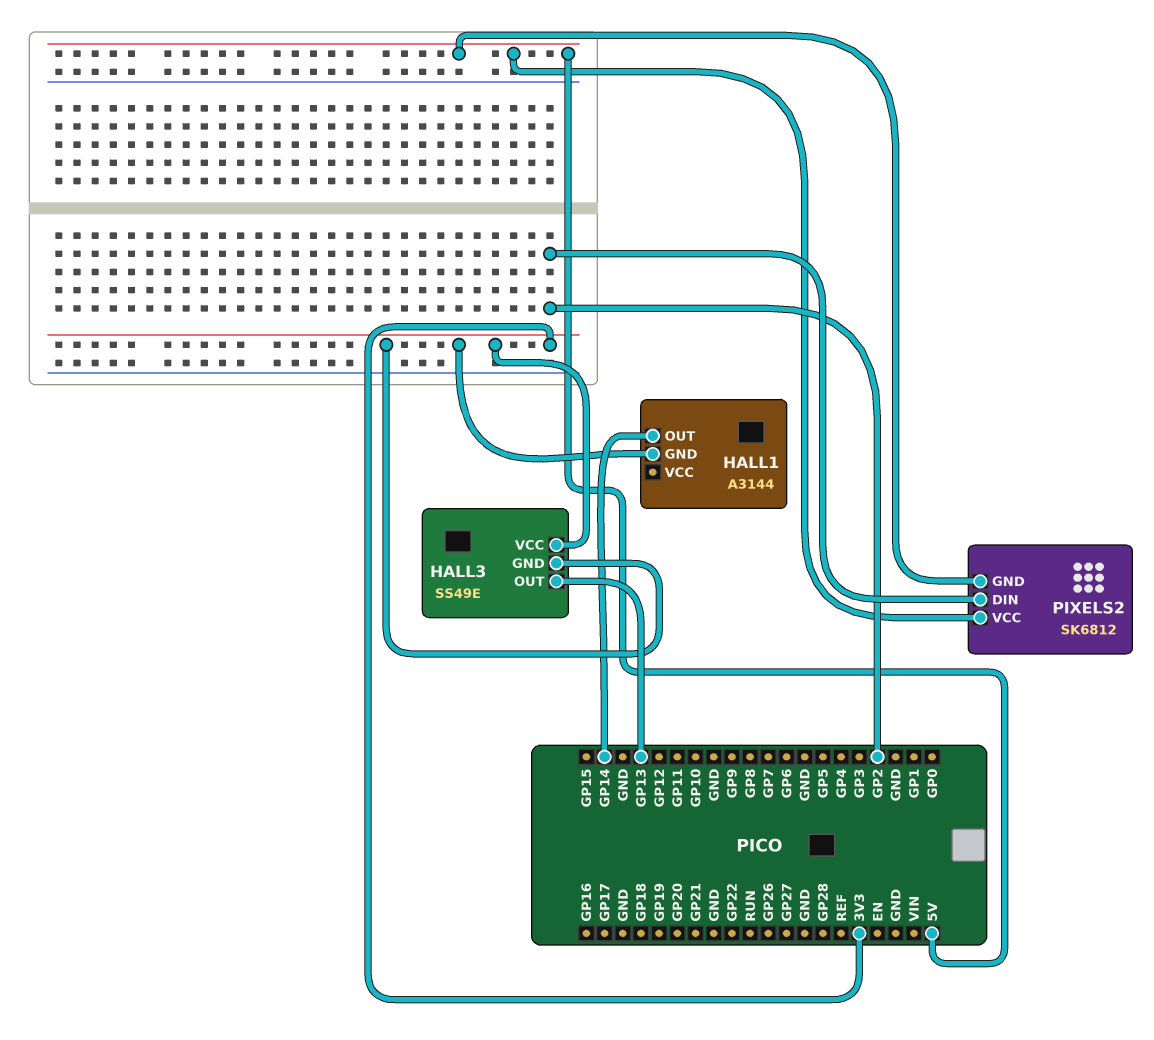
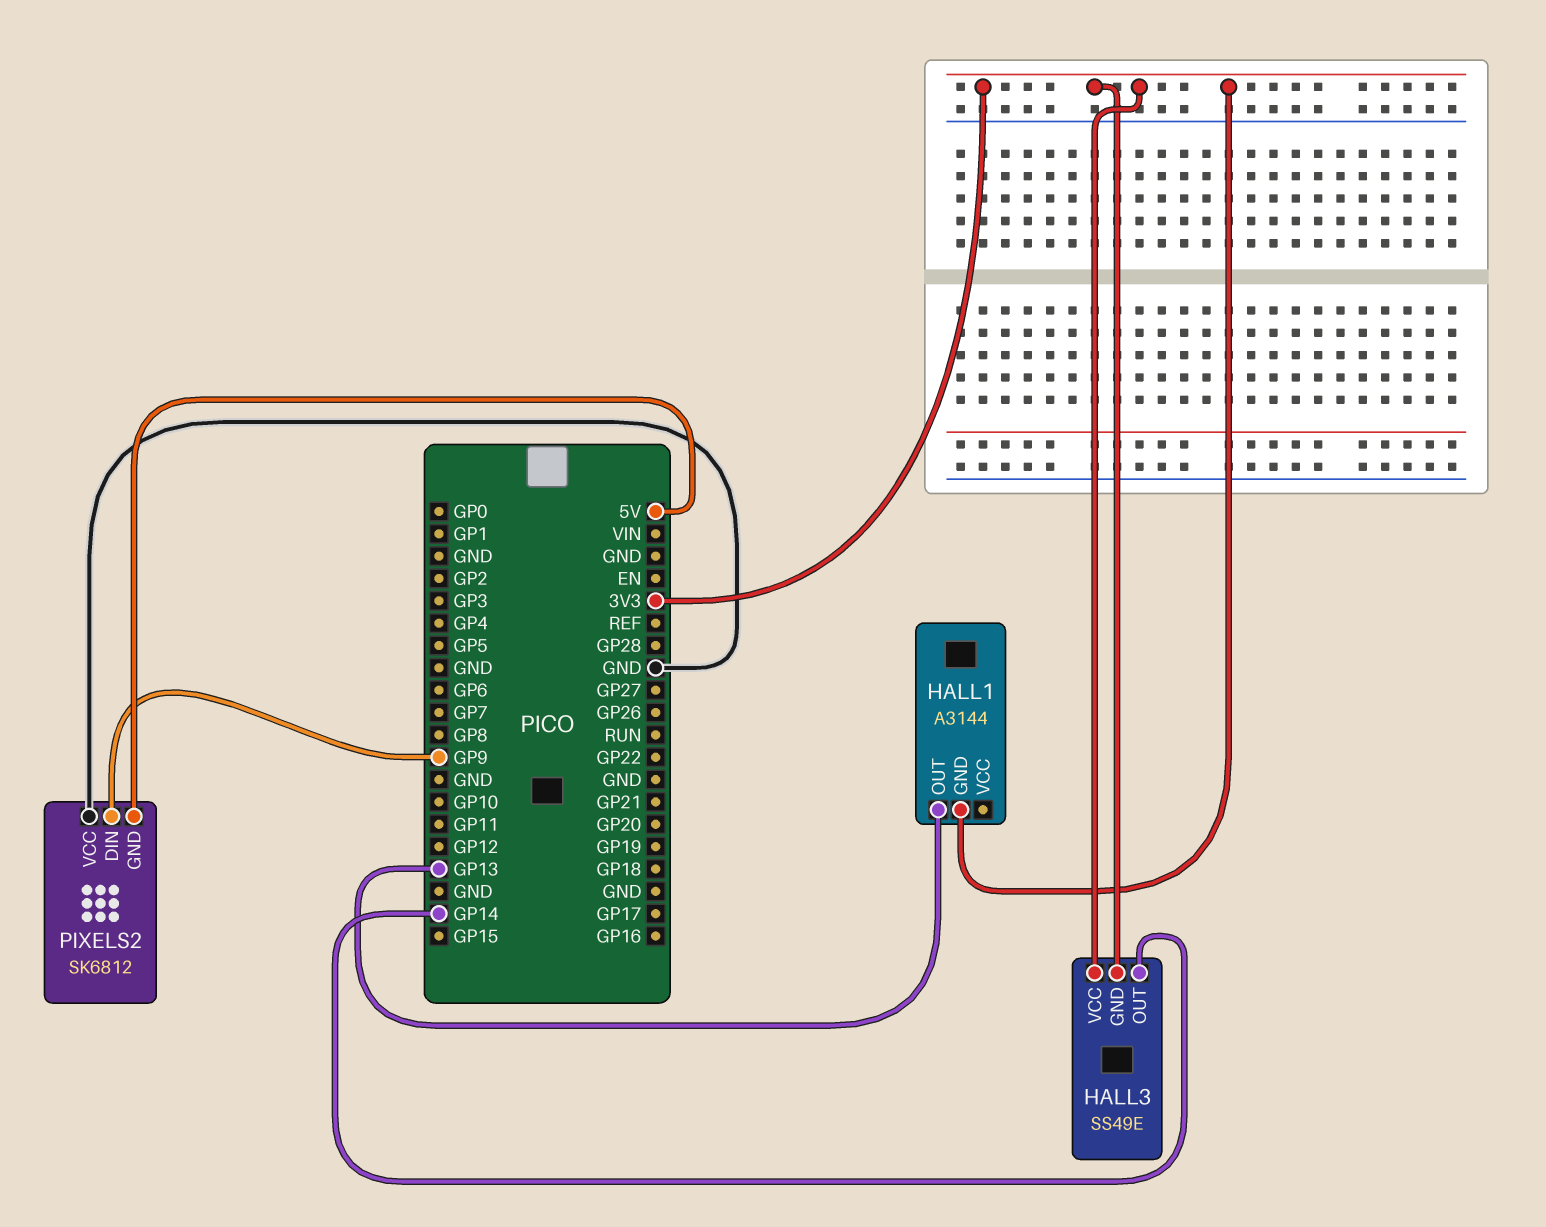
HALL1 pin OUT: GP14 -> GP13
HALL3 pin OUT: GP13 -> GP14
PIXELS2 pin DIN: GP2 -> GP9
PIXELS2 pin VCC: 5V -> GND

